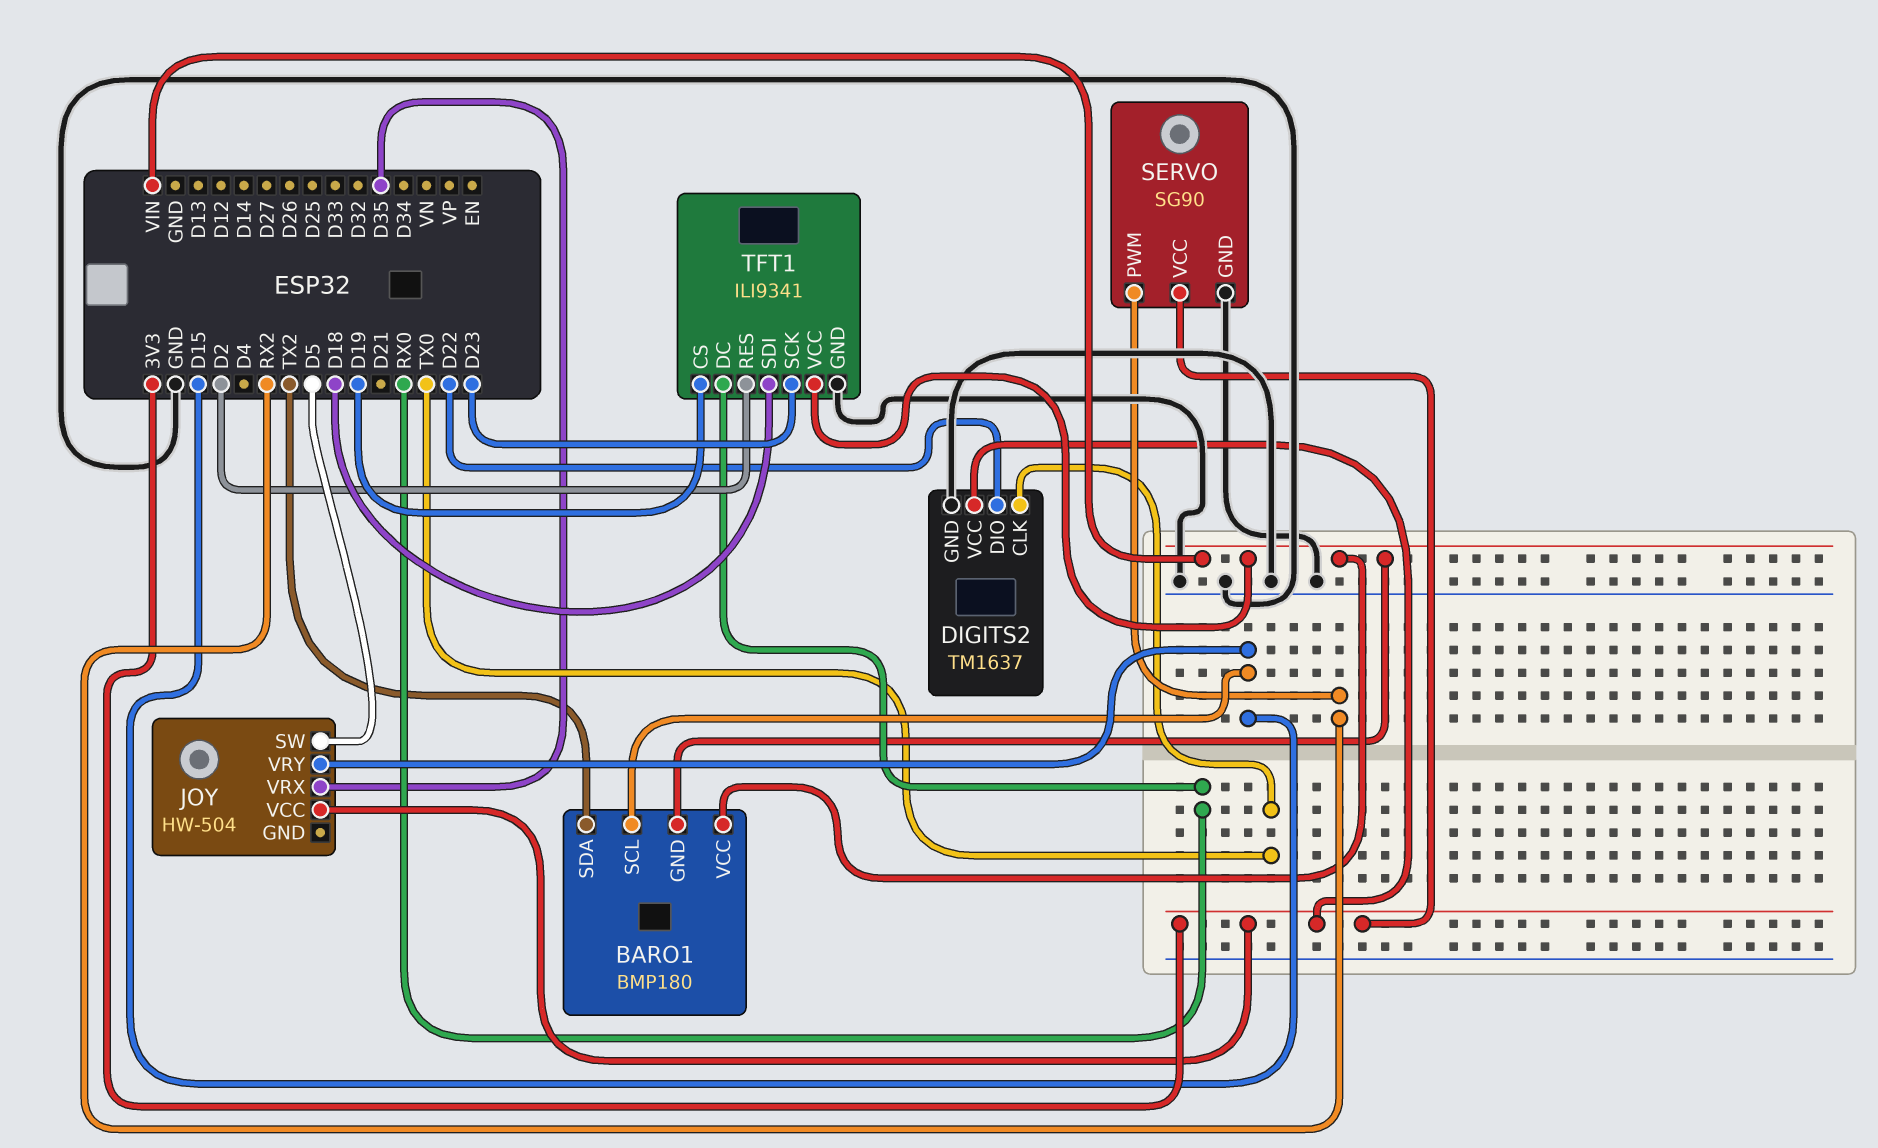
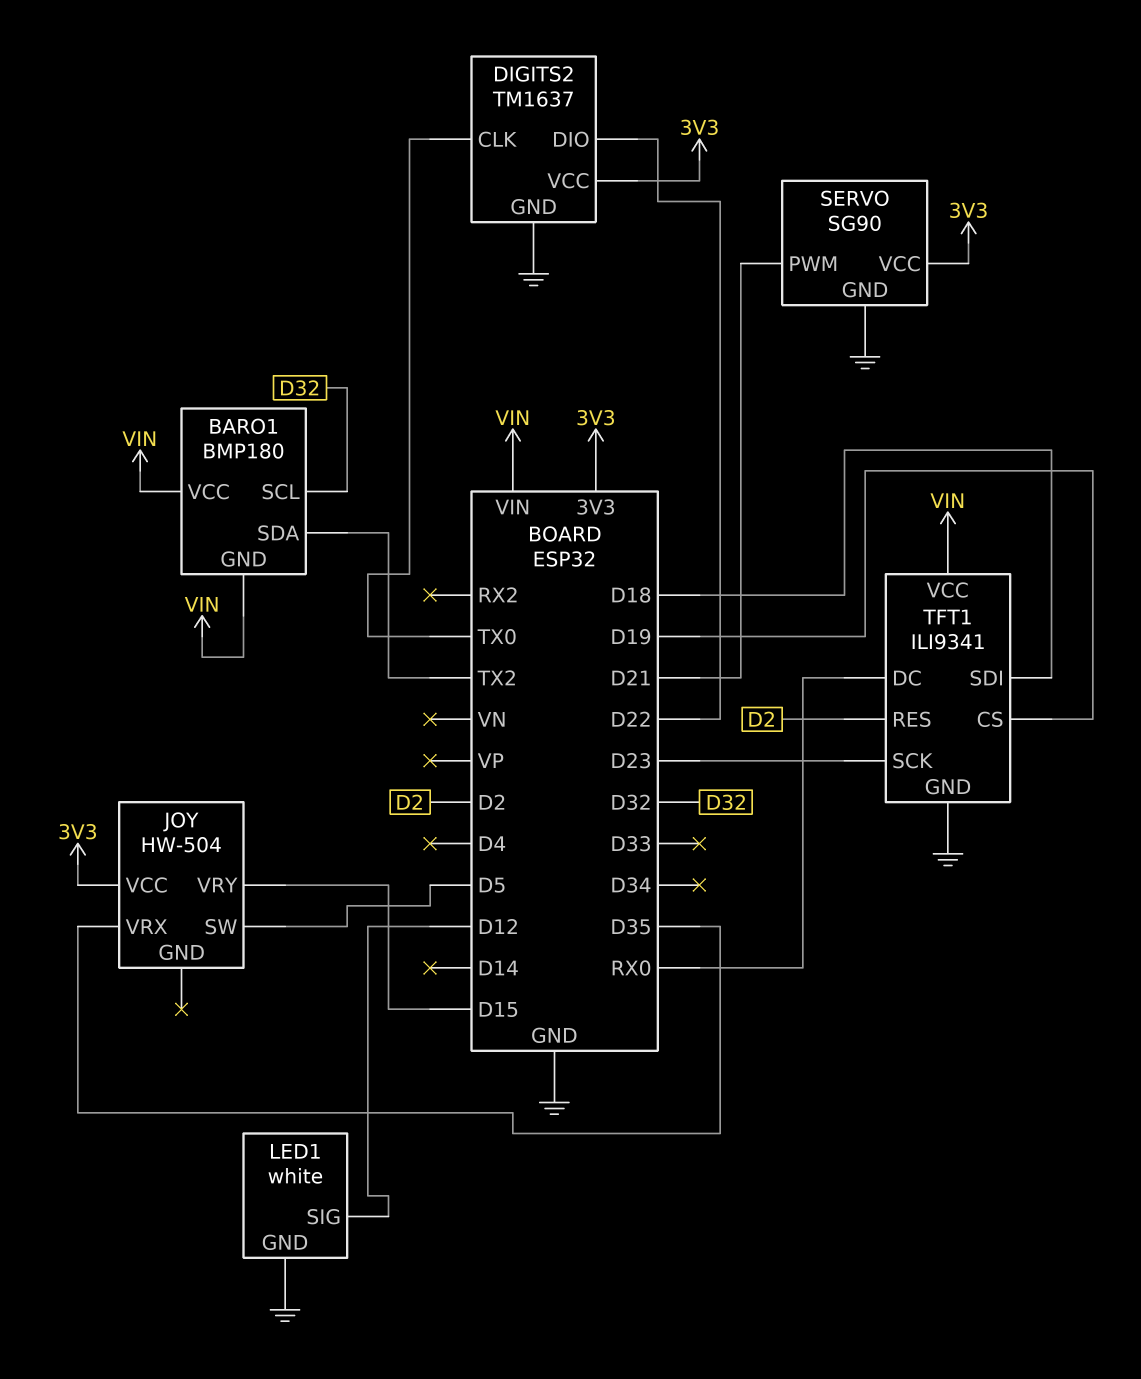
BARO1 pin SCL: D15 -> D32
LED1: none -> white
LED1 pin GND: none -> GND
LED1 pin SIG: none -> D12
SERVO pin PWM: RX2 -> D21

